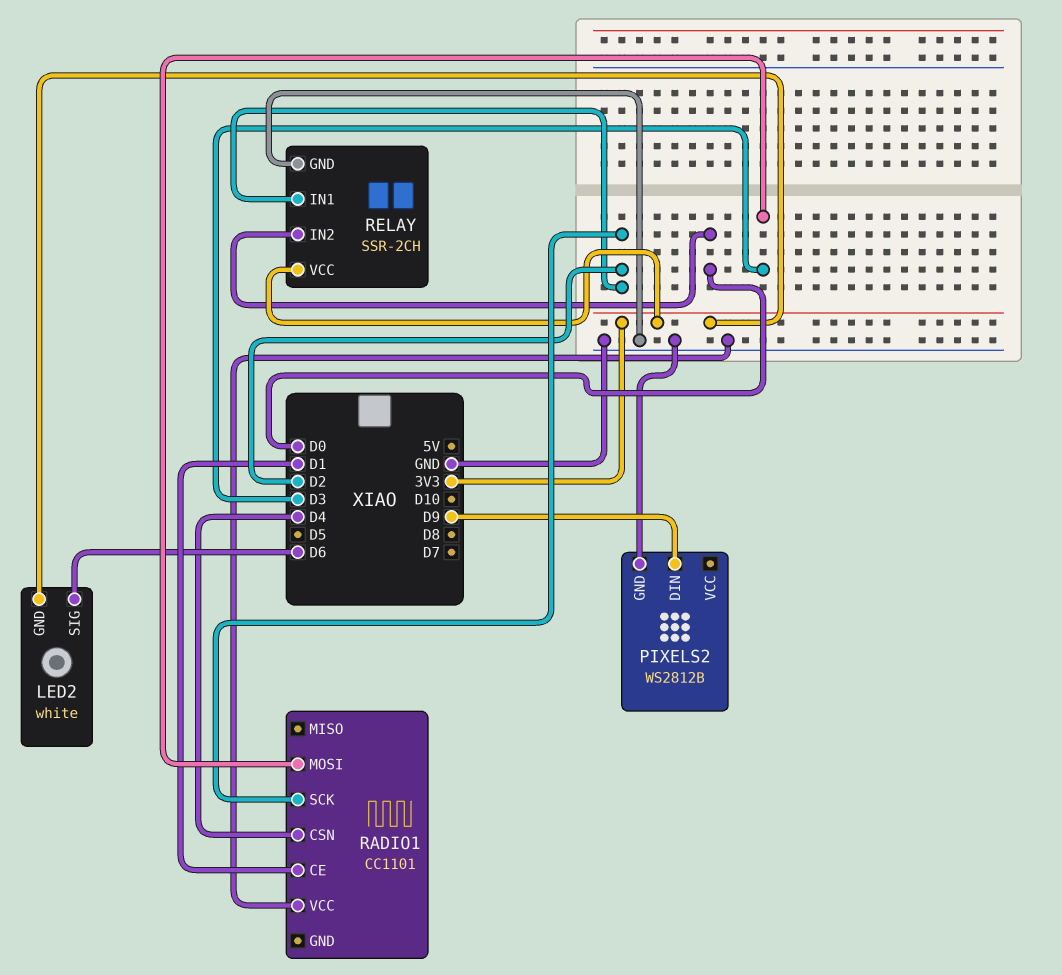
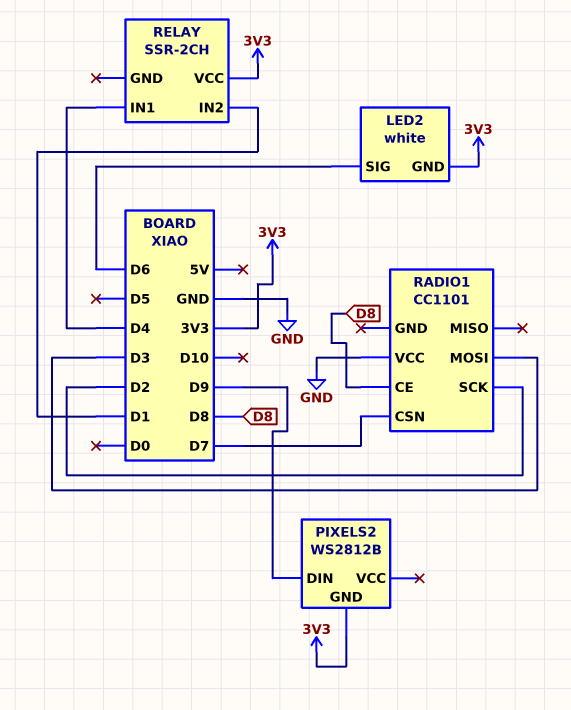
PIXELS2 pin GND: GND -> 3V3
RADIO1 pin CE: D1 -> D8
RADIO1 pin CSN: D4 -> D7
RELAY pin GND: GND -> none
RELAY pin IN1: D2 -> D4
RELAY pin IN2: D0 -> D1

